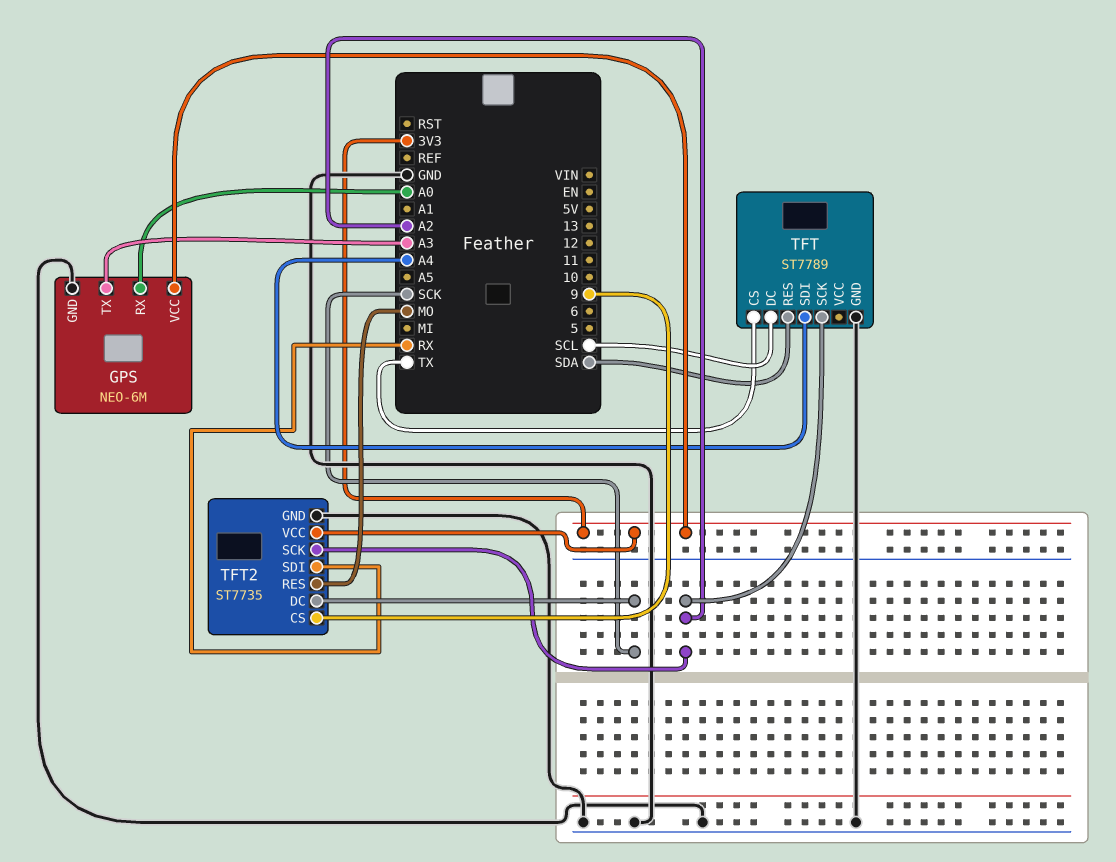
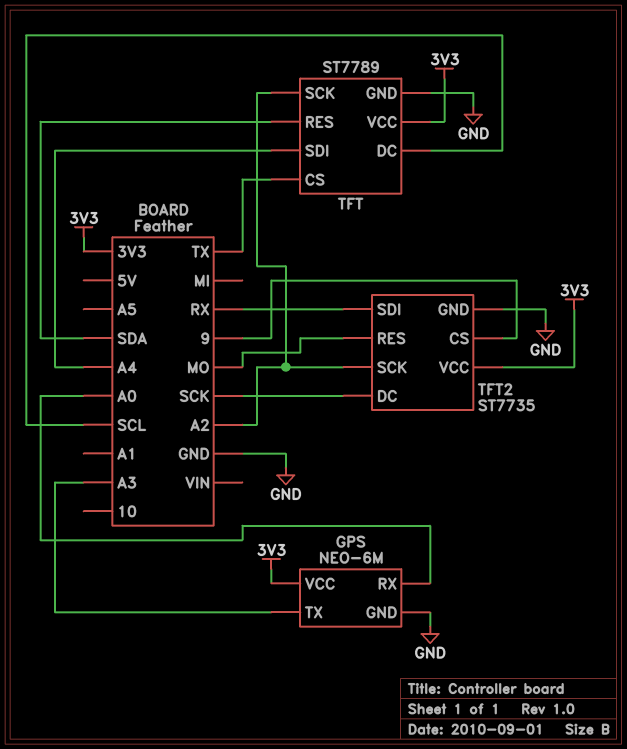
TFT pin VCC: none -> 3V3

